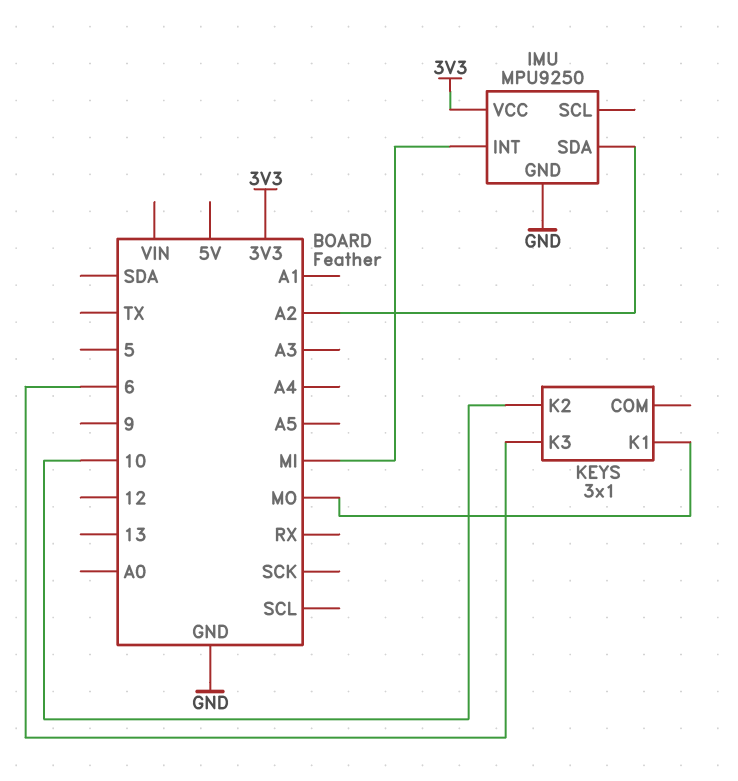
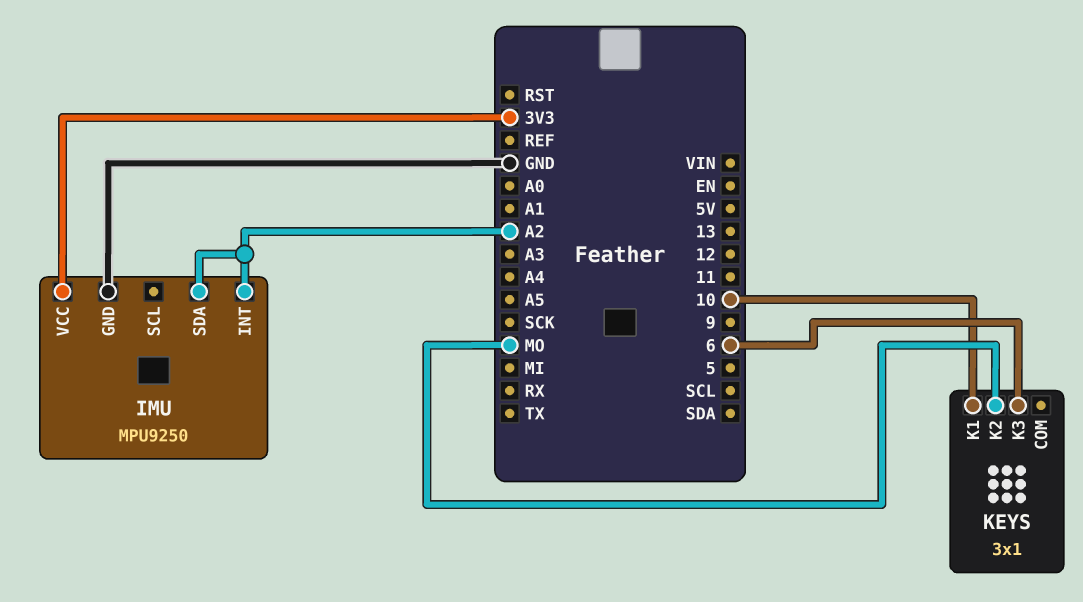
IMU pin INT: MI -> A2
KEYS pin K1: MO -> 10
KEYS pin K2: 10 -> MO

